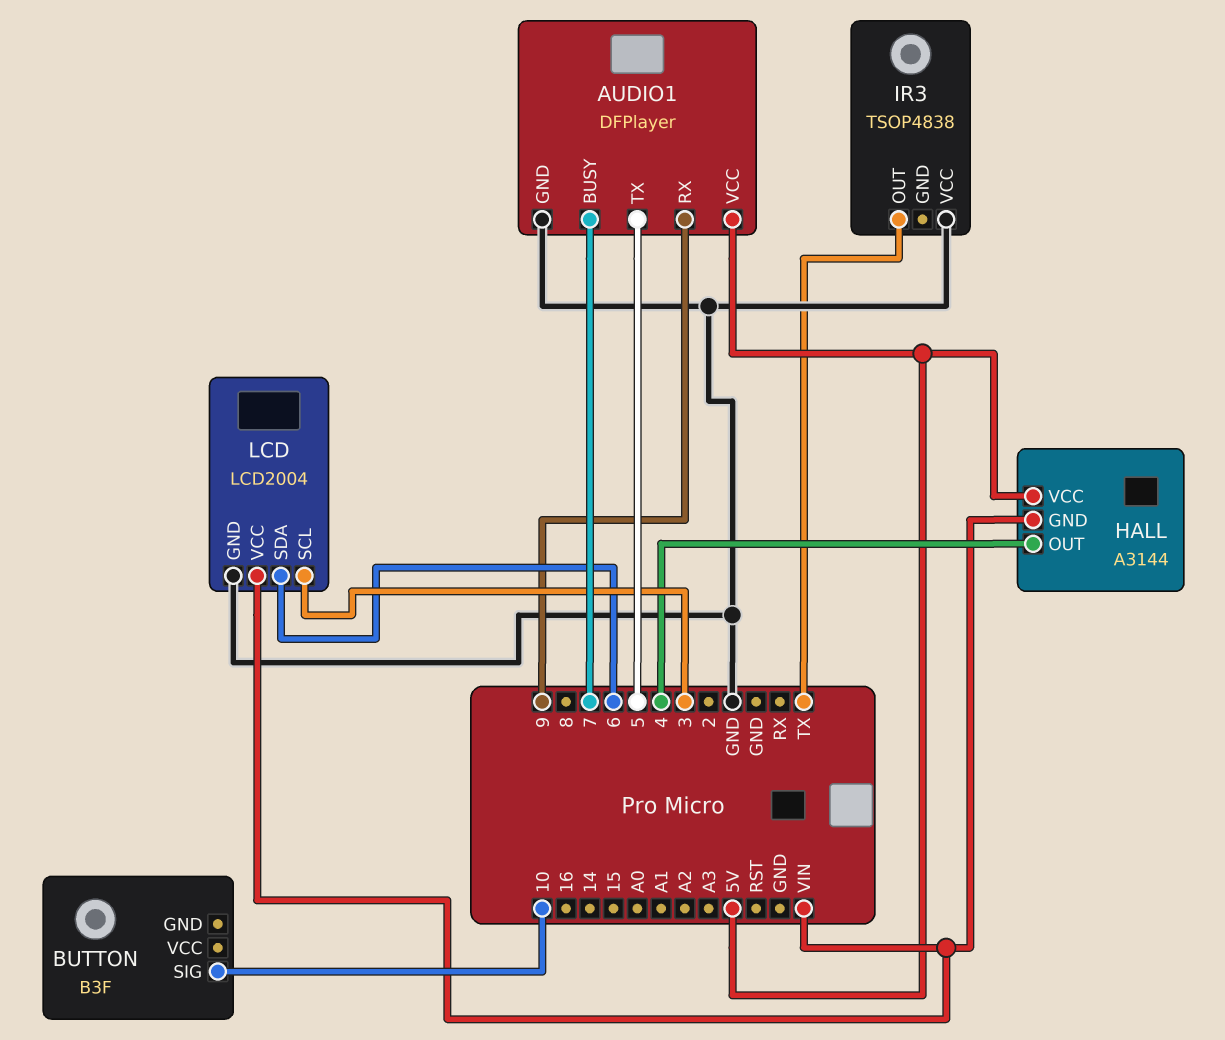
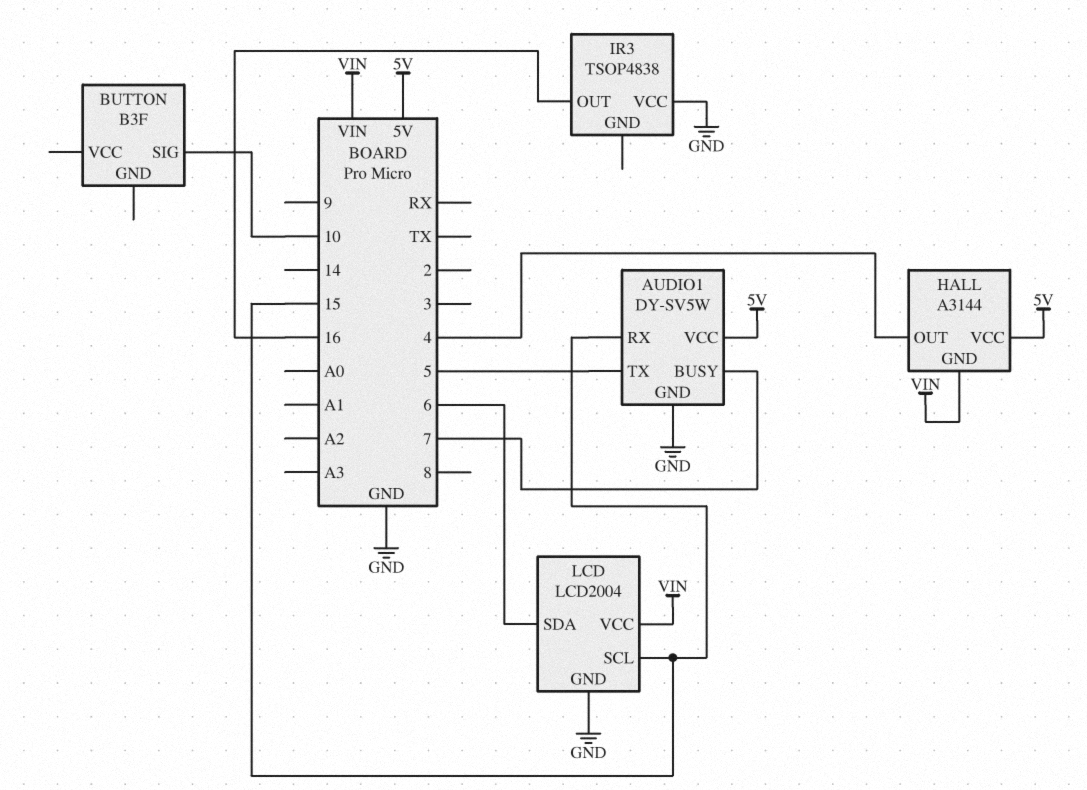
AUDIO1: DFPlayer -> DY-SV5W
AUDIO1 pin RX: 9 -> 15
IR3 pin OUT: TX -> 16
LCD pin SCL: 3 -> 15

